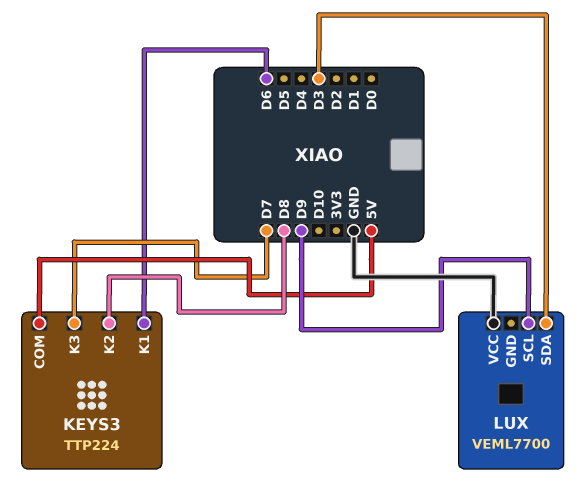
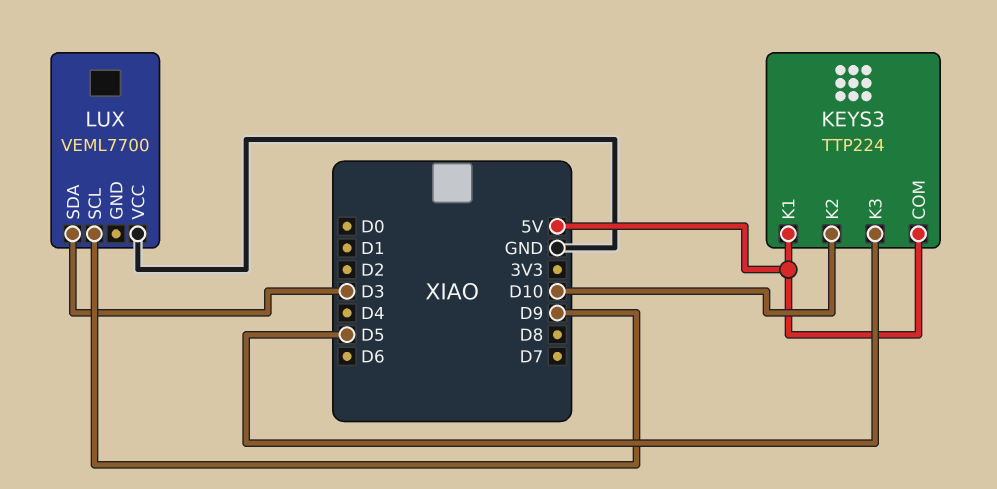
KEYS3 pin K1: D6 -> 5V
KEYS3 pin K2: D8 -> D10
KEYS3 pin K3: D7 -> D5

